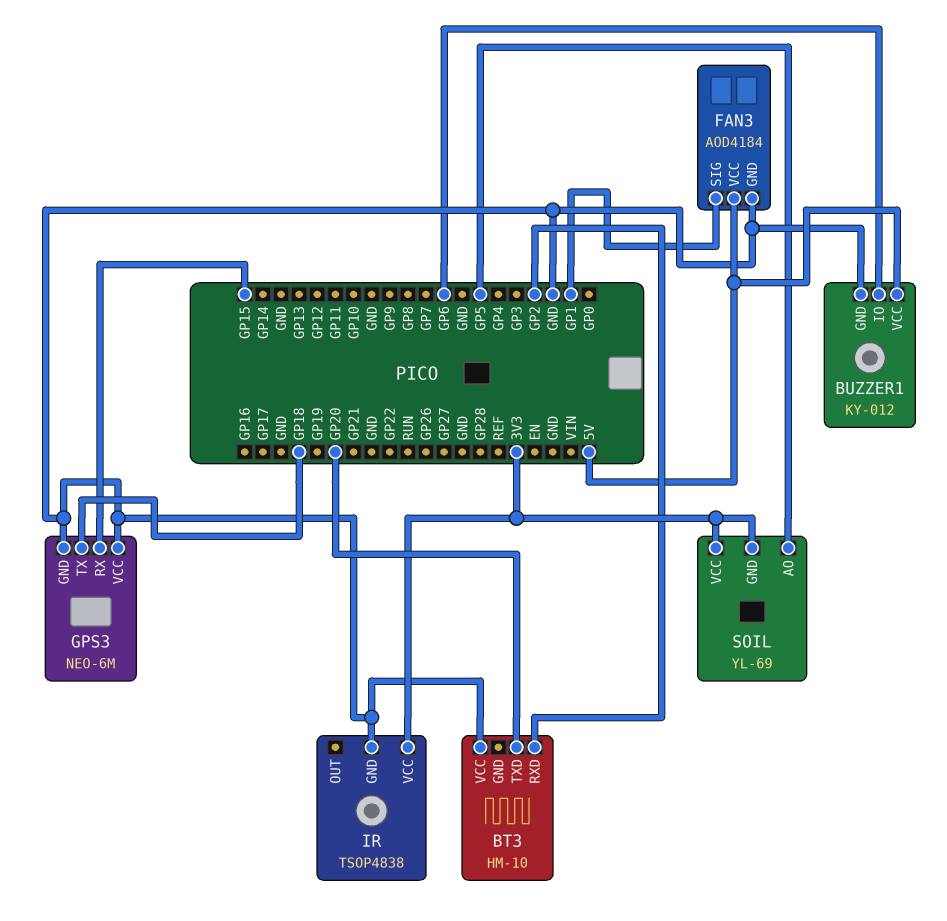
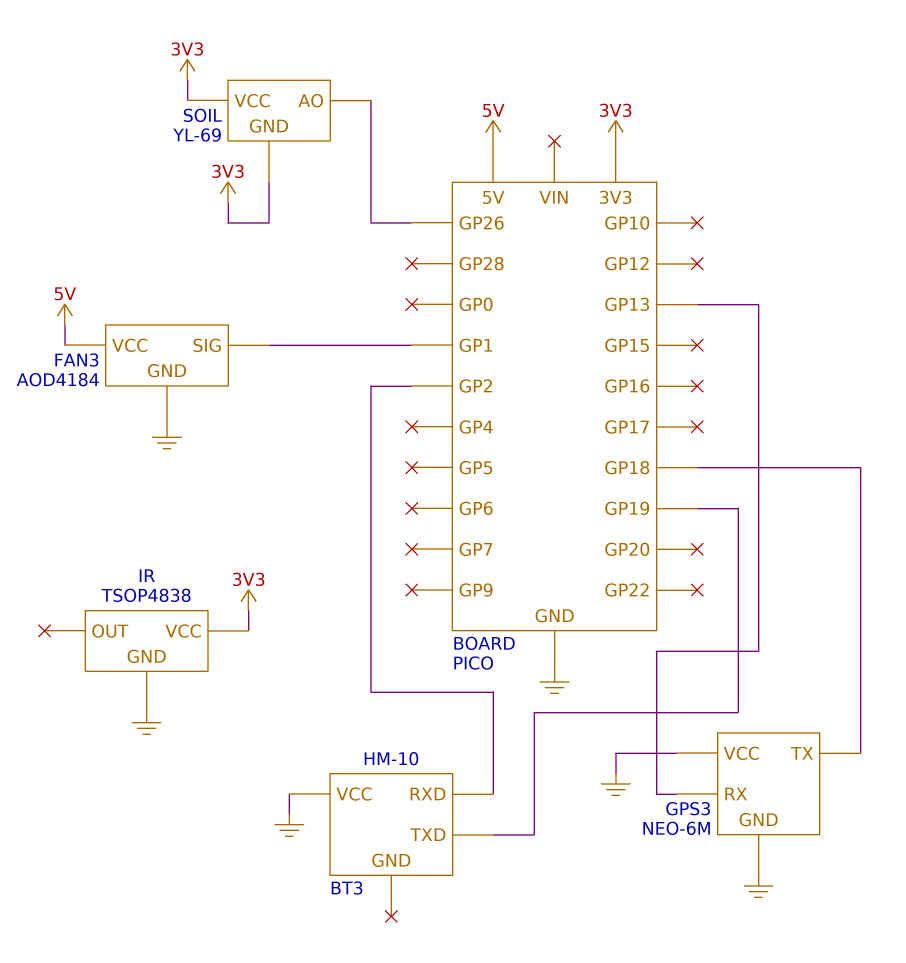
BT3 pin TXD: GP20 -> GP19
BUZZER1: KY-012 -> none
BUZZER1 pin GND: GND -> none
BUZZER1 pin IO: GP6 -> none
BUZZER1 pin VCC: 5V -> none
GPS3 pin RX: GP15 -> GP13
SOIL pin AO: GP5 -> GP26

